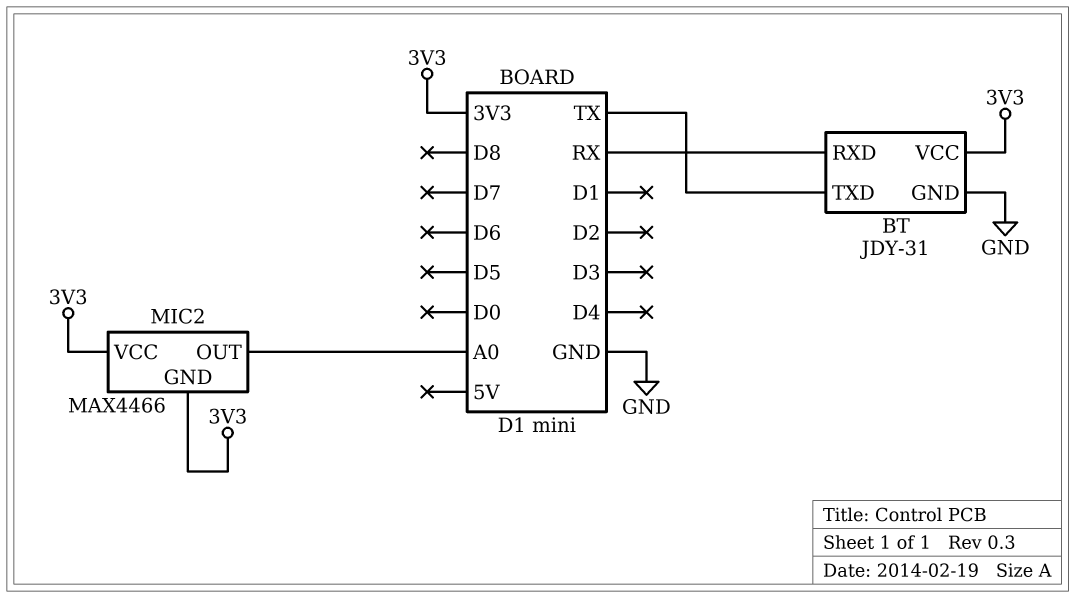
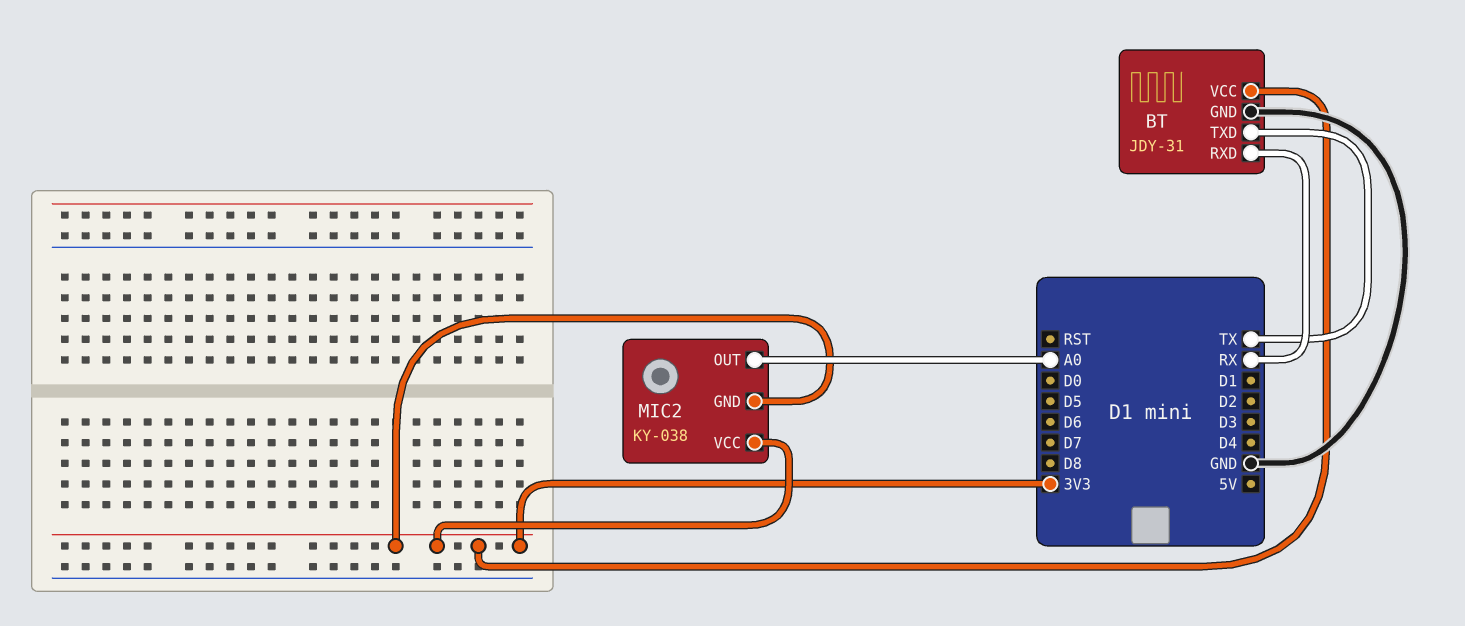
MIC2: MAX4466 -> KY-038

